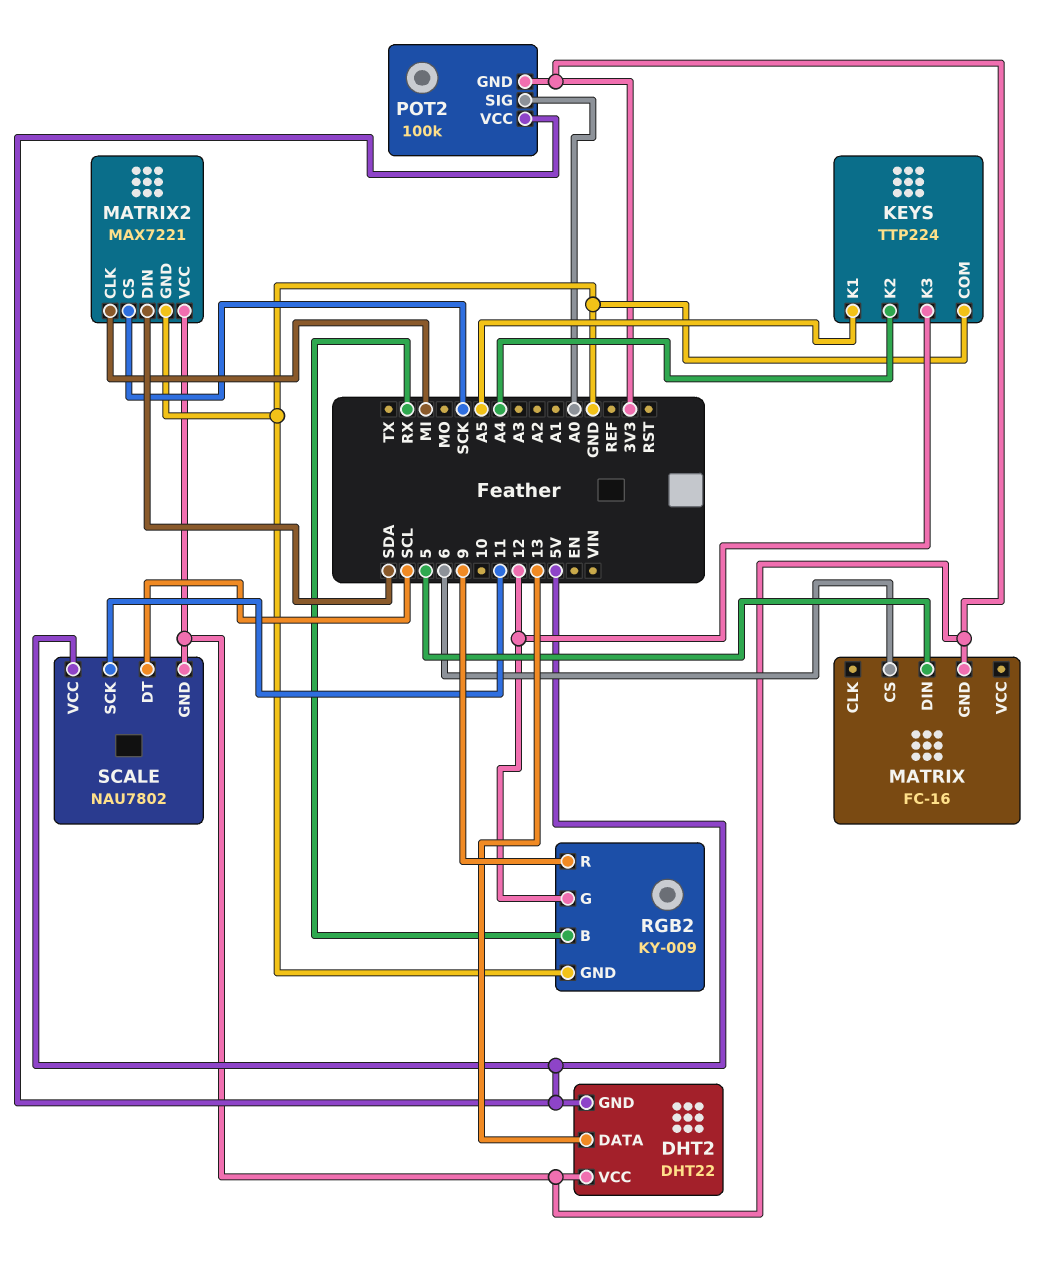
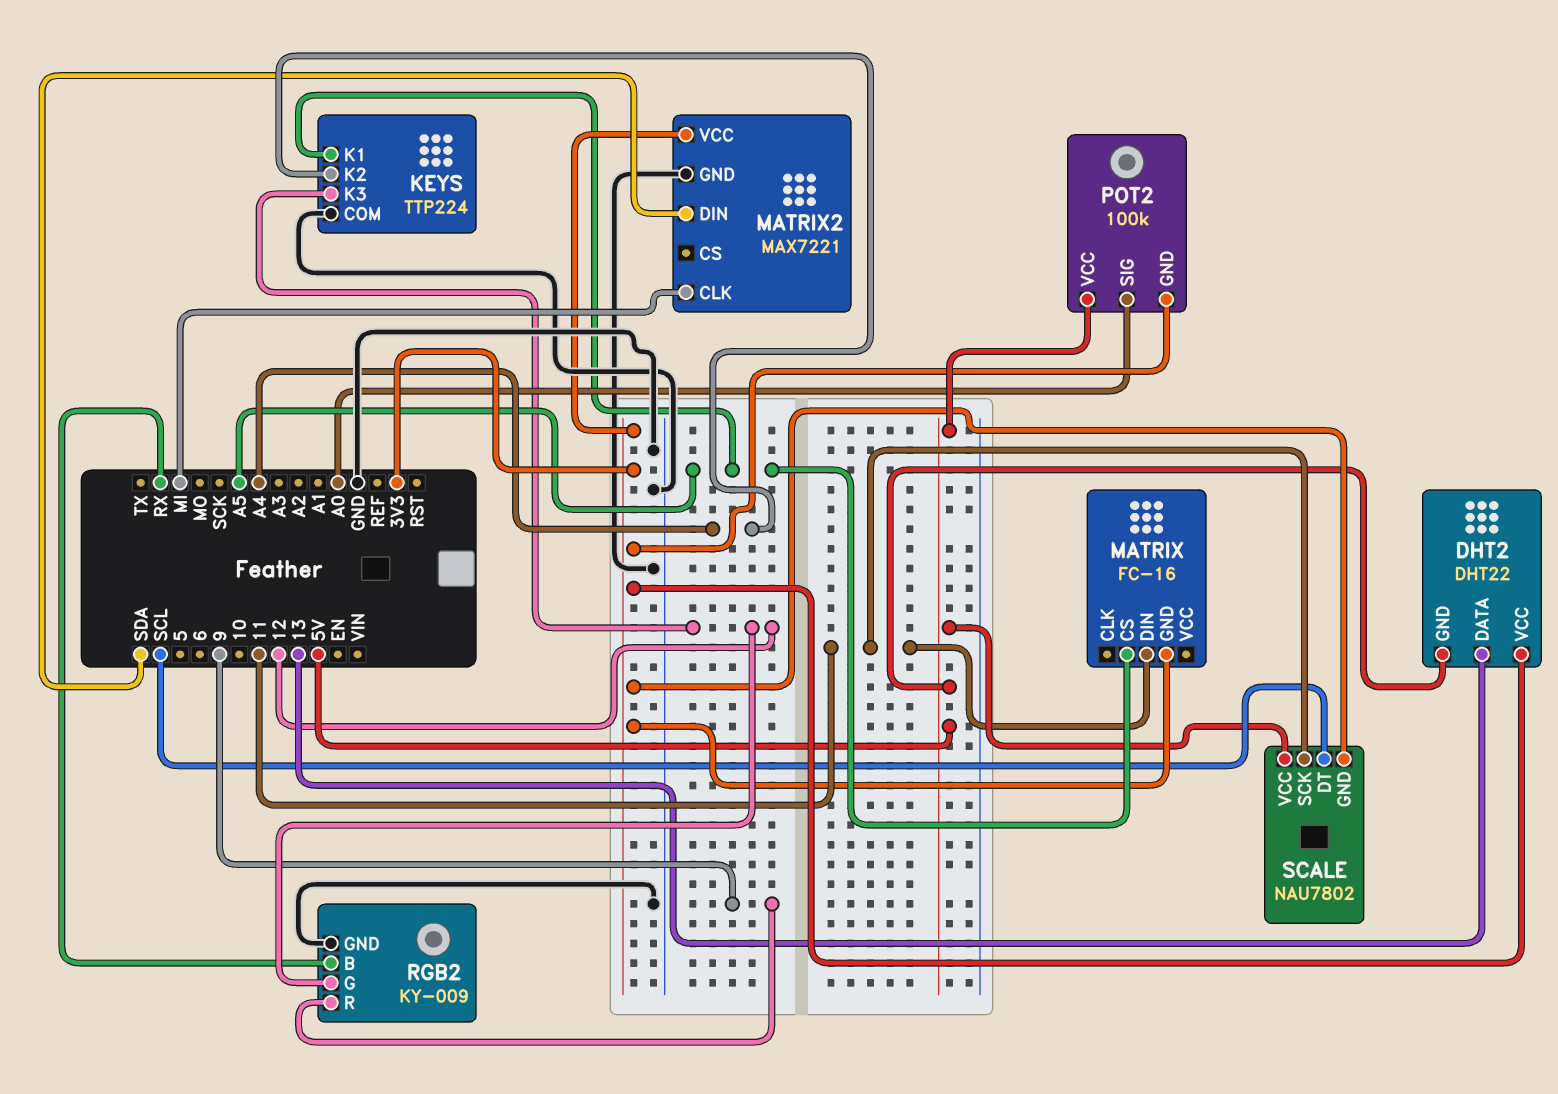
MATRIX pin CS: 6 -> A5
MATRIX pin DIN: 5 -> 11
MATRIX2 pin CS: SCK -> none

